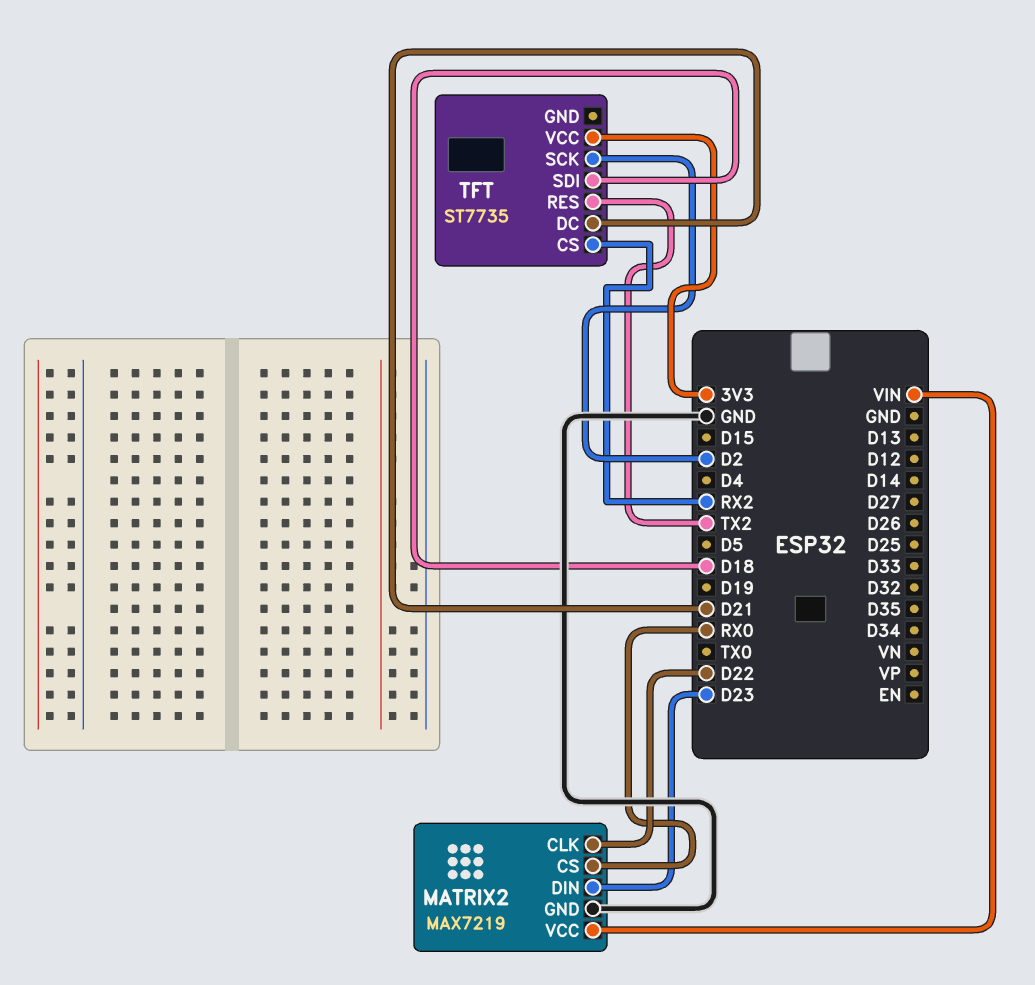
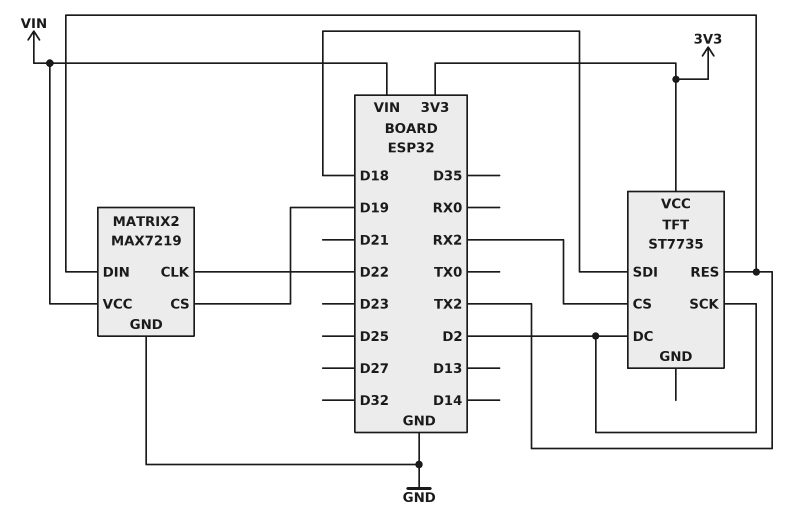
MATRIX2 pin CS: RX0 -> D19
MATRIX2 pin DIN: D23 -> TX2
TFT pin DC: D21 -> D2

